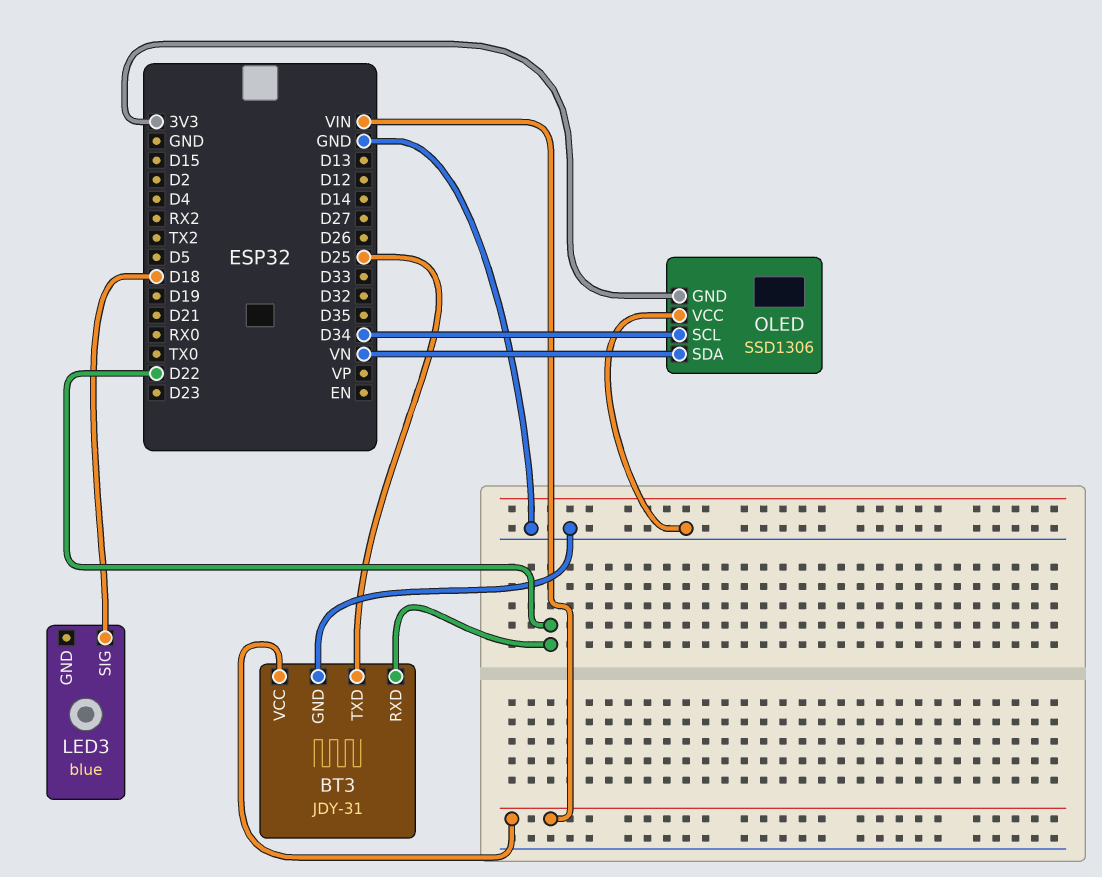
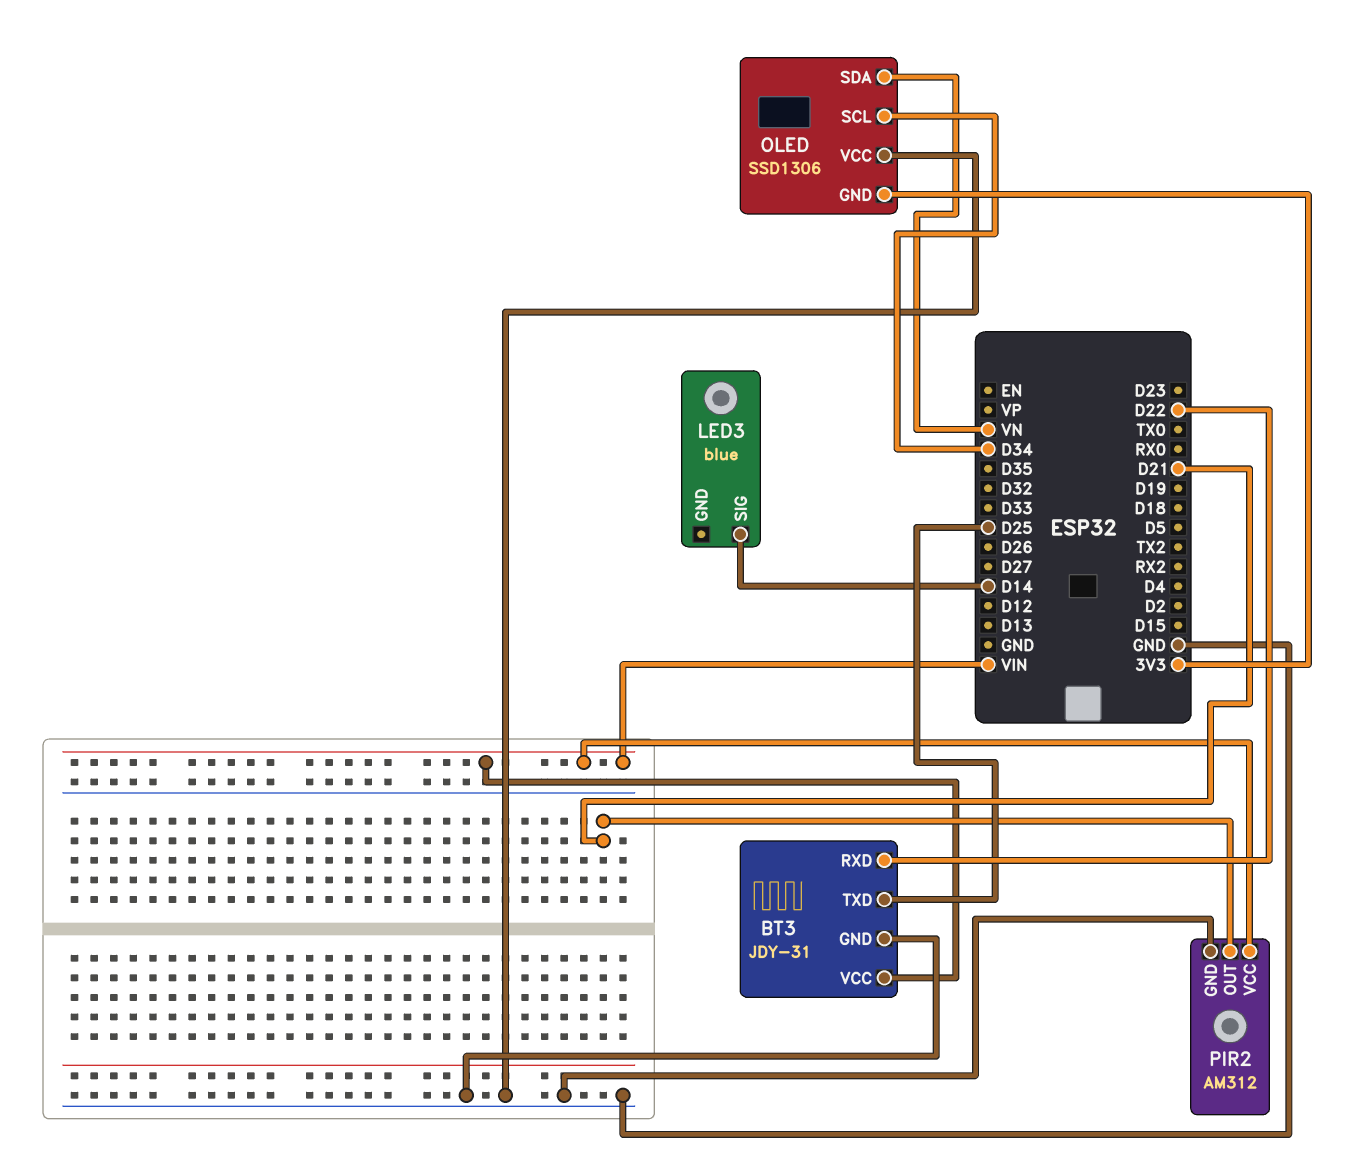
LED3 pin SIG: D18 -> D14
PIR2: none -> AM312
PIR2 pin GND: none -> GND
PIR2 pin OUT: none -> D21
PIR2 pin VCC: none -> VIN

